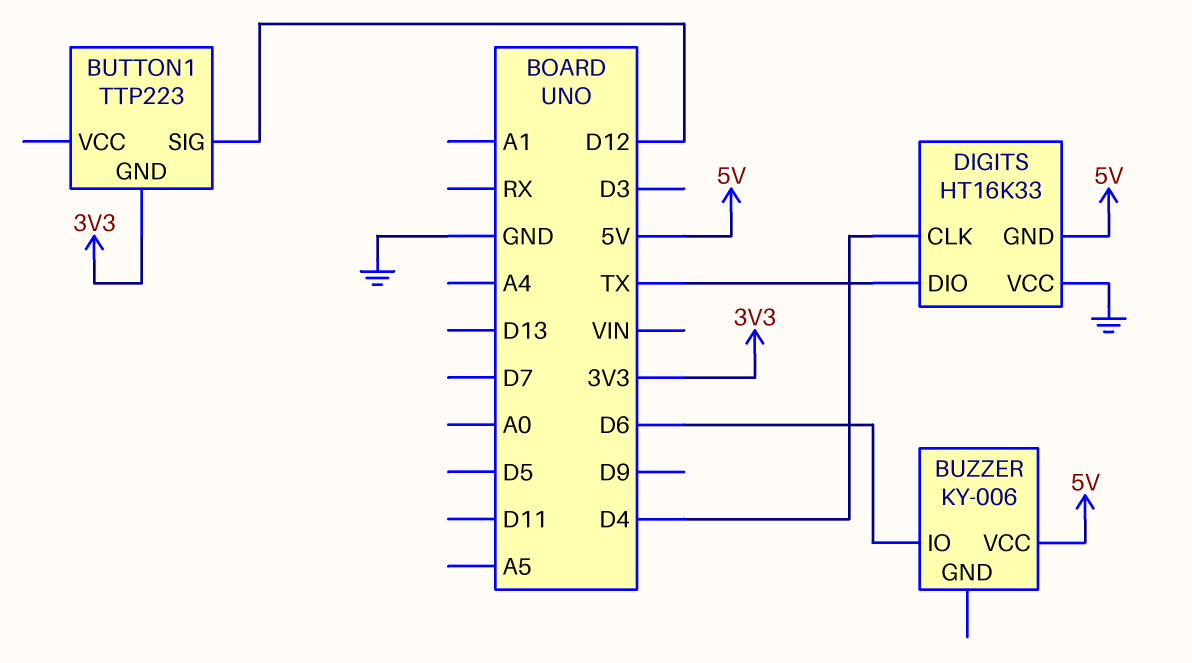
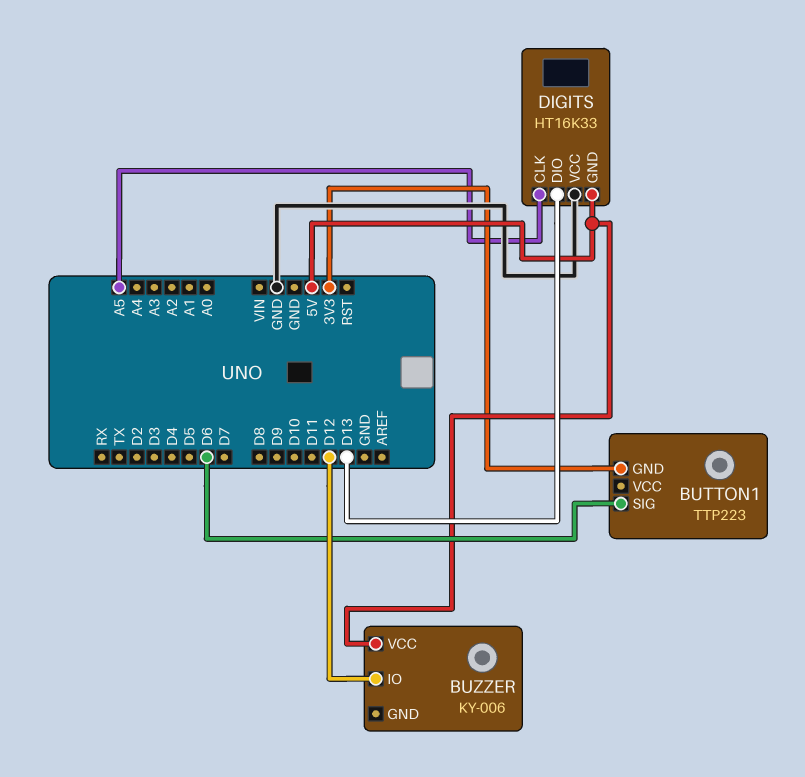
BUTTON1 pin SIG: D12 -> D6
BUZZER pin IO: D6 -> D12
DIGITS pin CLK: D4 -> A5
DIGITS pin DIO: TX -> D13

